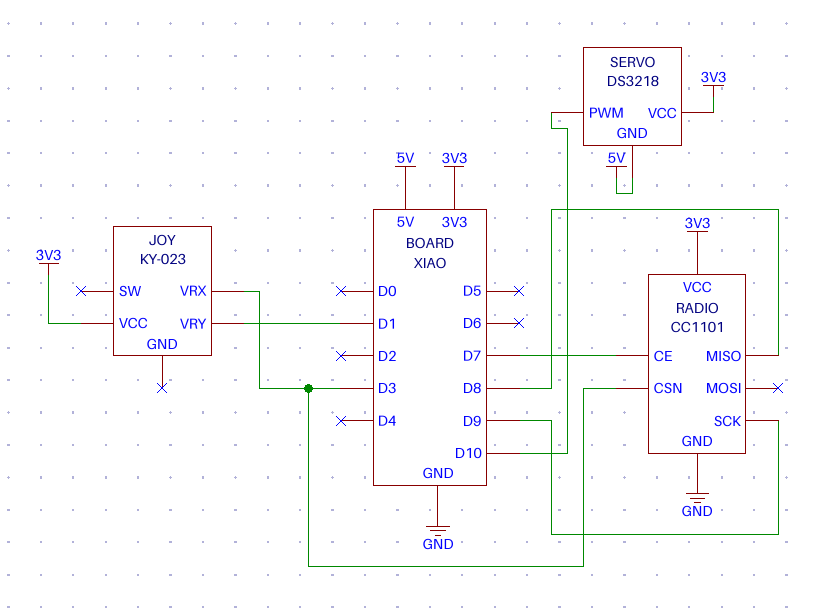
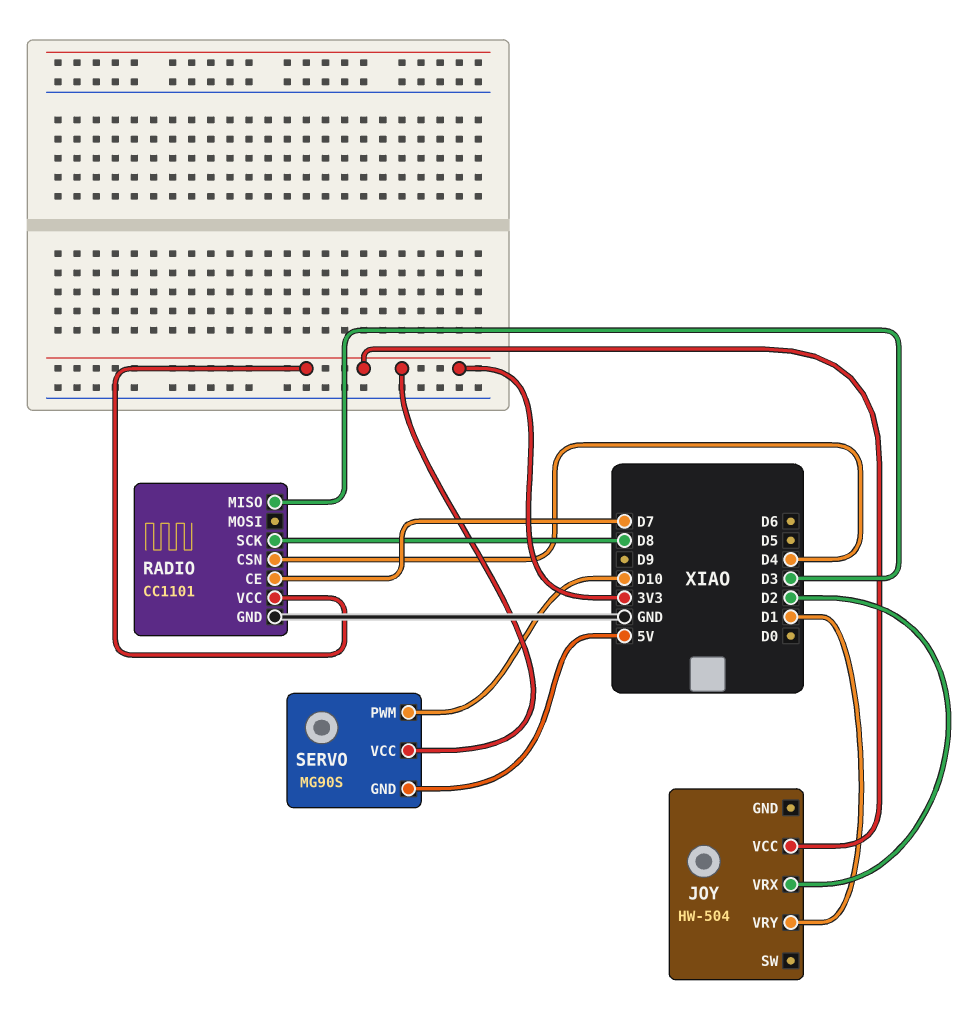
JOY: KY-023 -> HW-504
JOY pin VRX: D3 -> D2
RADIO pin CSN: D3 -> D4
RADIO pin MISO: D8 -> D3
RADIO pin SCK: D9 -> D8
SERVO: DS3218 -> MG90S

